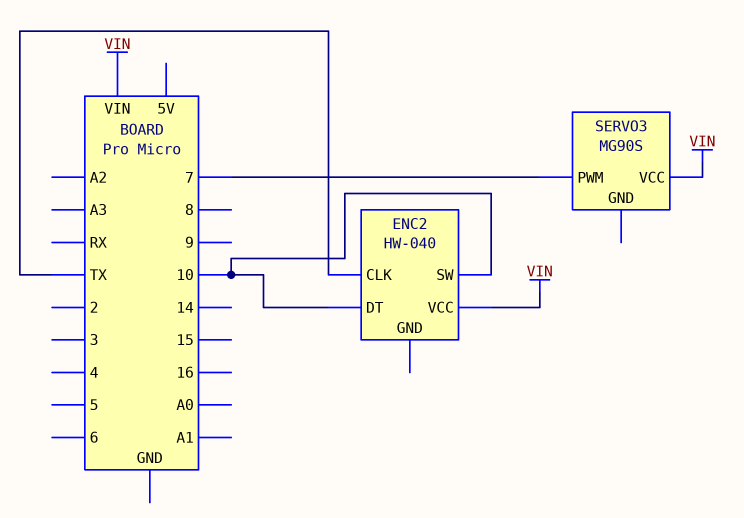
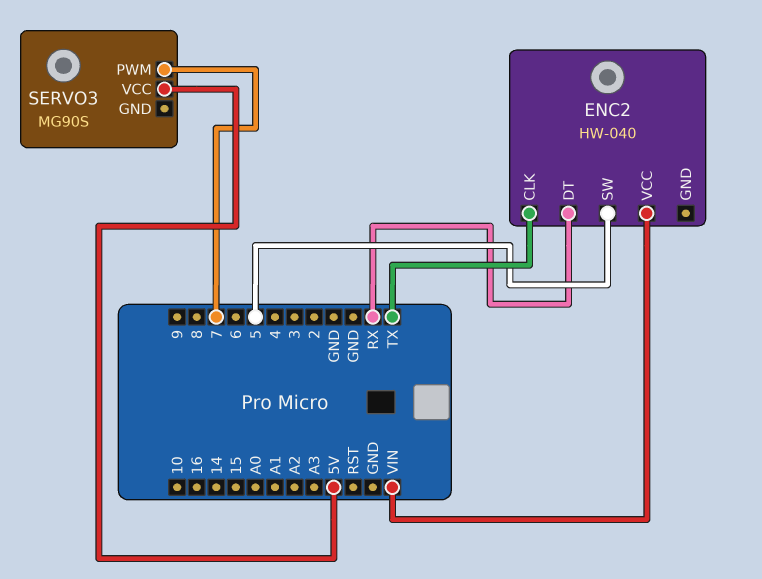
ENC2 pin DT: 10 -> RX
ENC2 pin SW: 10 -> 5
SERVO3 pin VCC: VIN -> 5V

